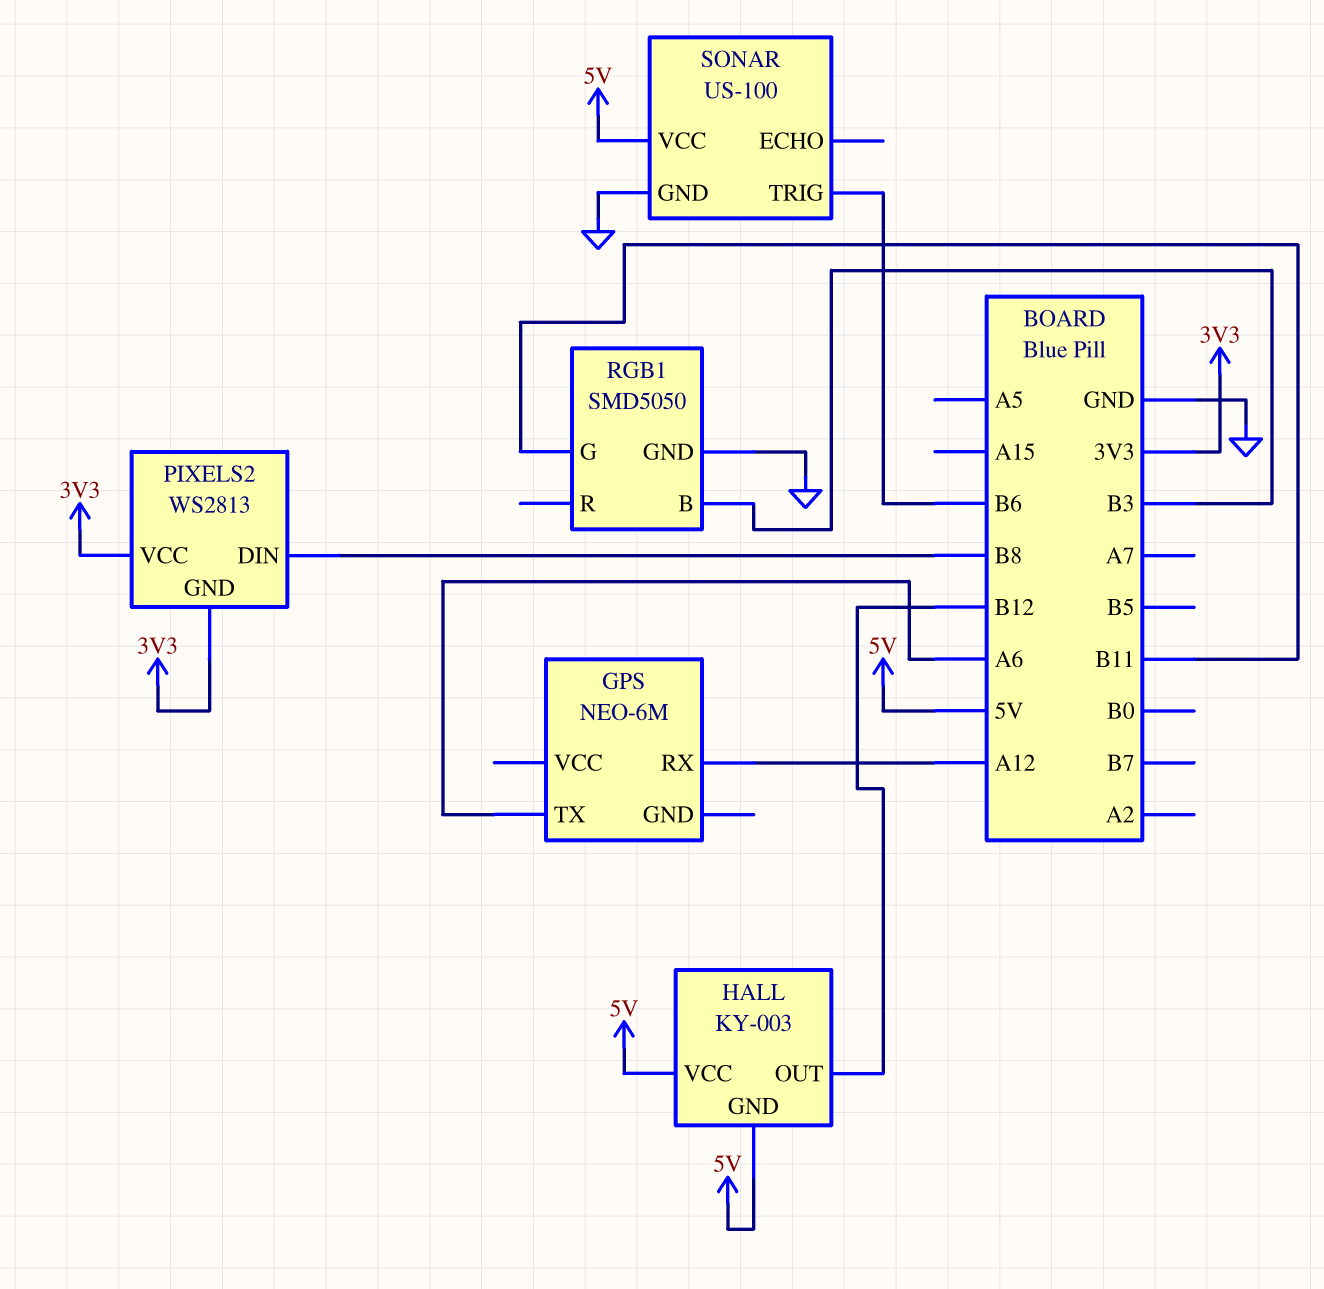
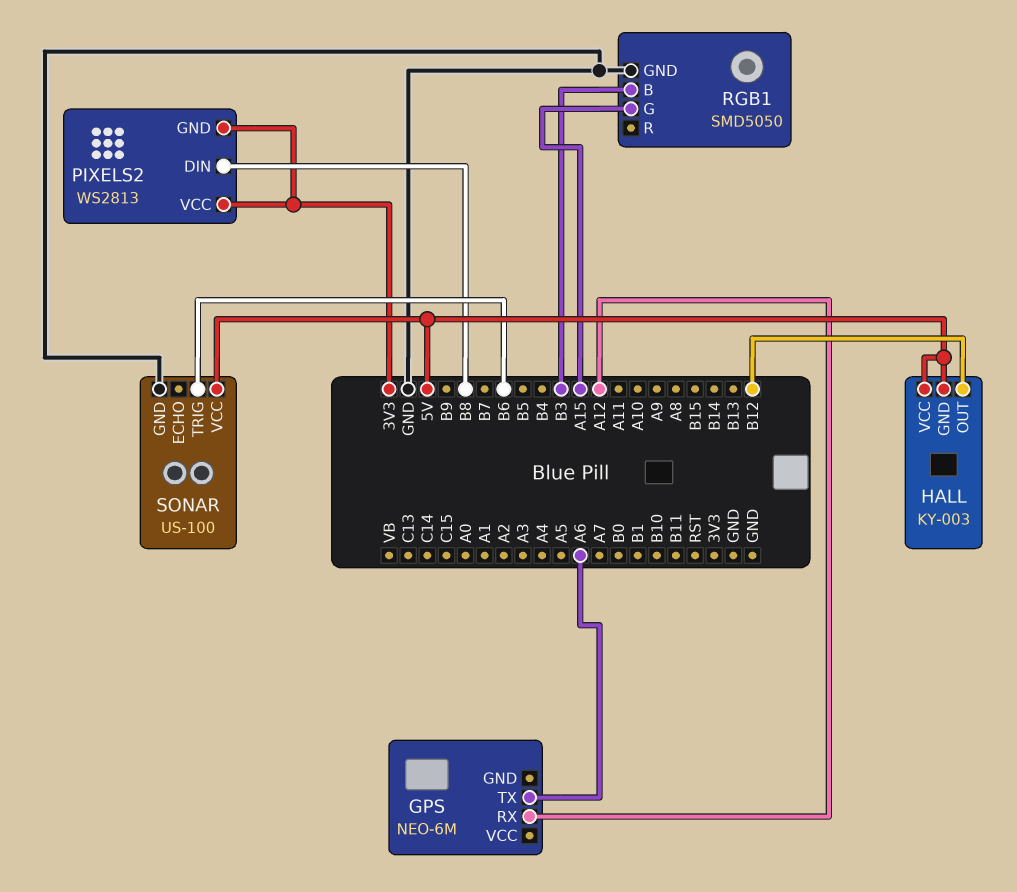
RGB1 pin G: B11 -> A15

